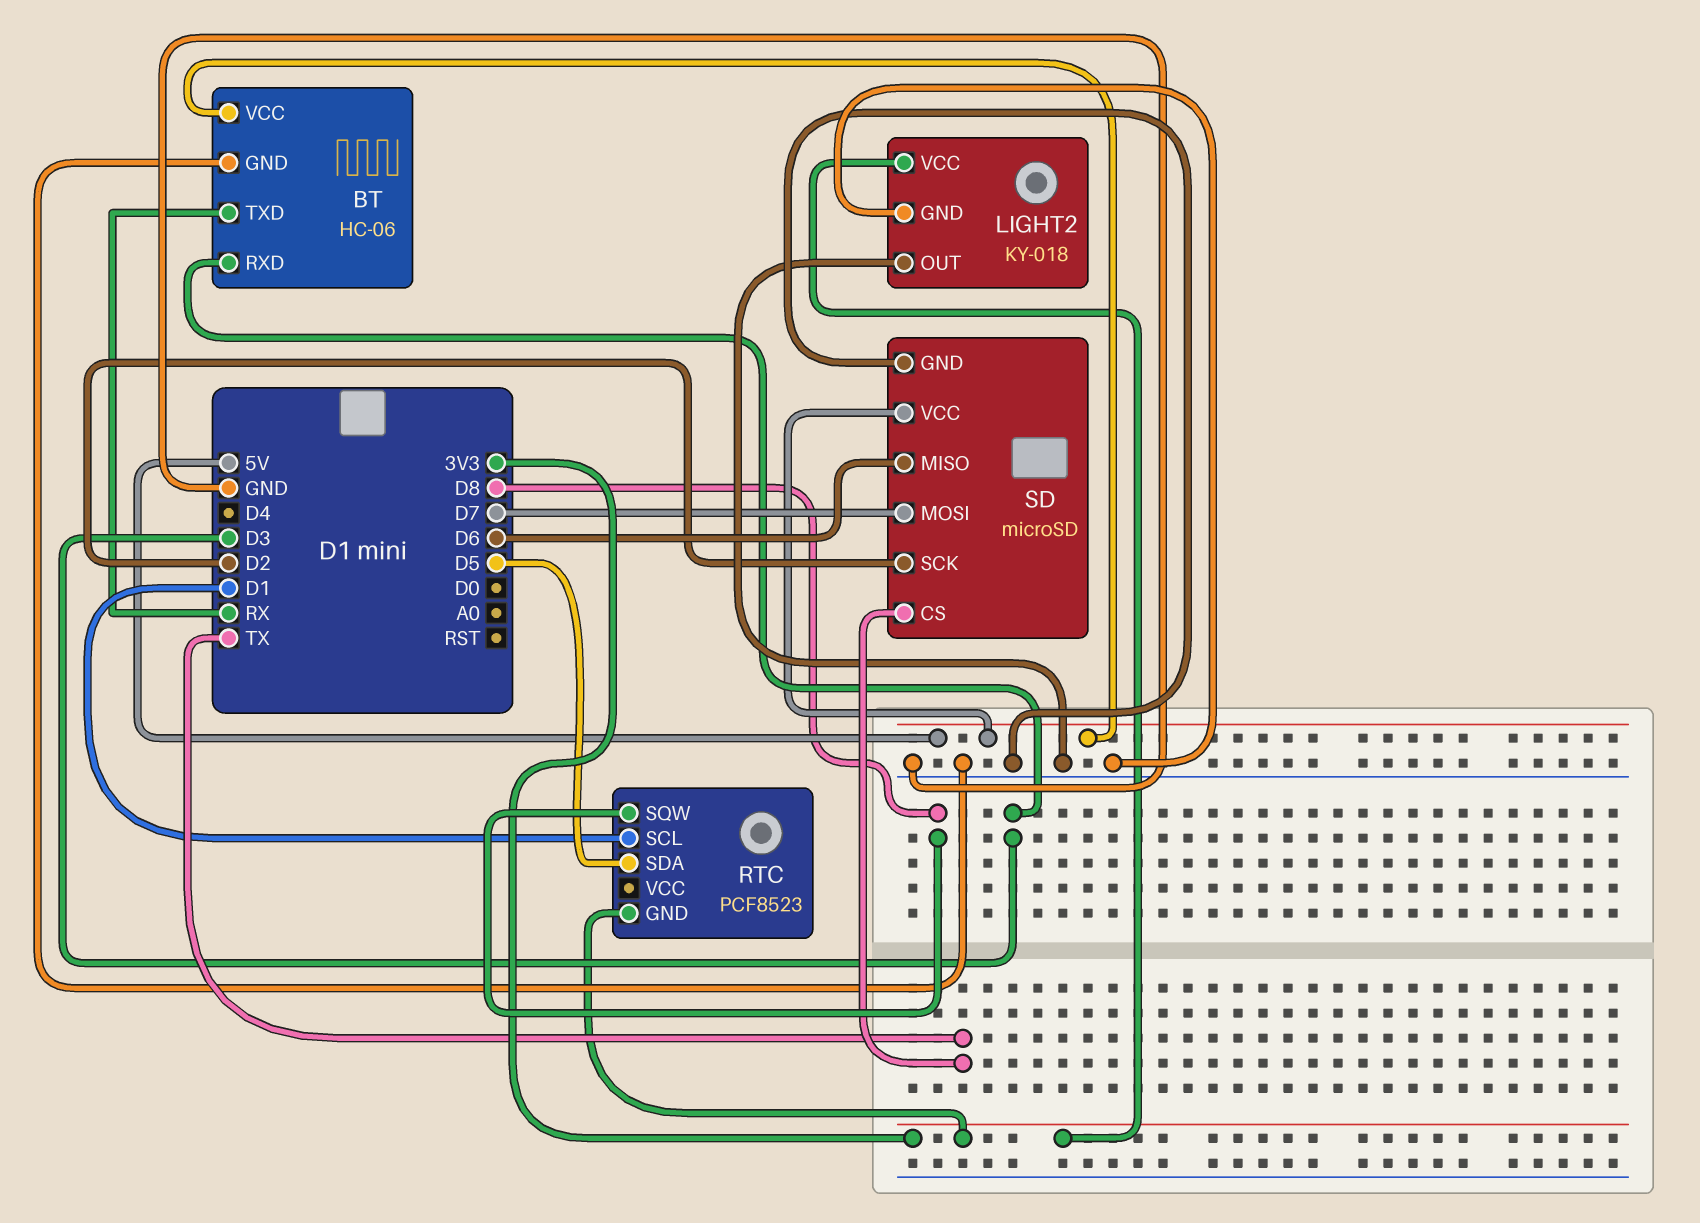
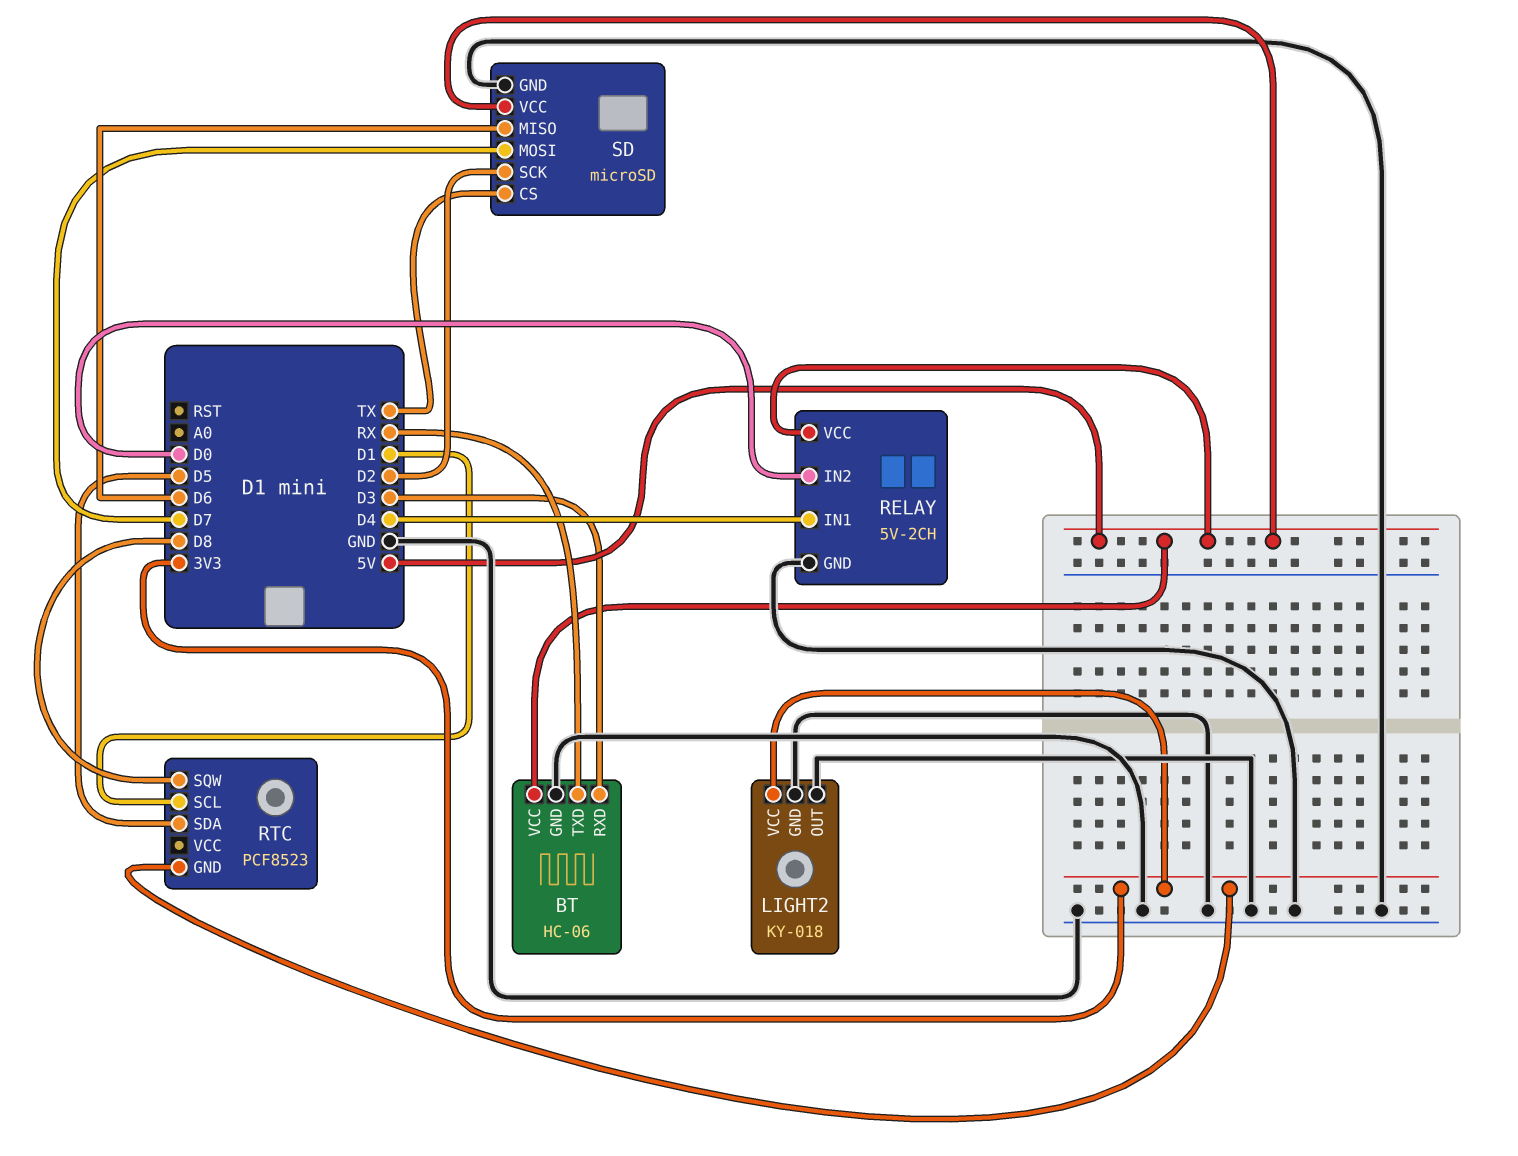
RELAY: none -> 5V-2CH
RELAY pin GND: none -> GND
RELAY pin IN1: none -> D4
RELAY pin IN2: none -> D0
RELAY pin VCC: none -> 5V

